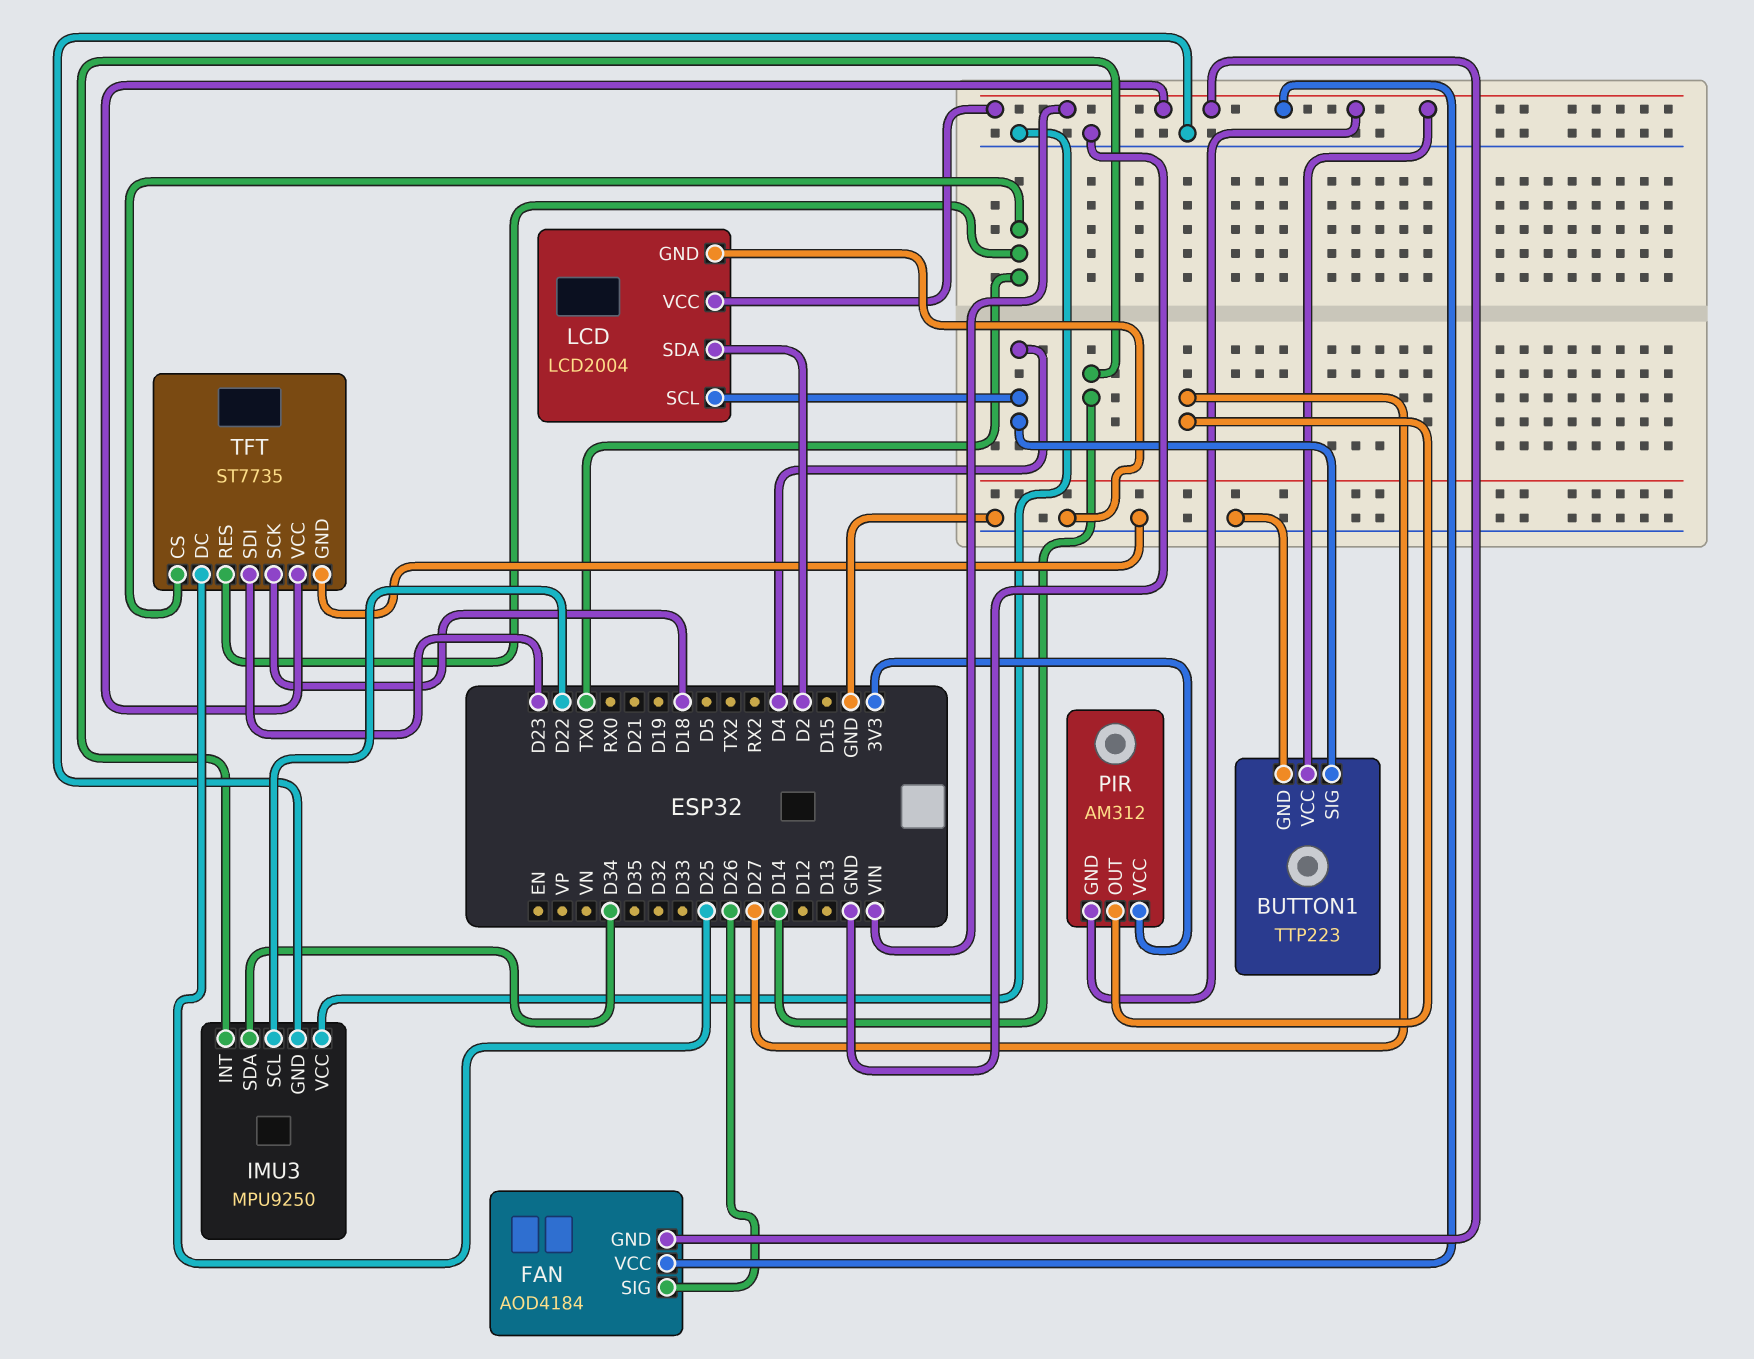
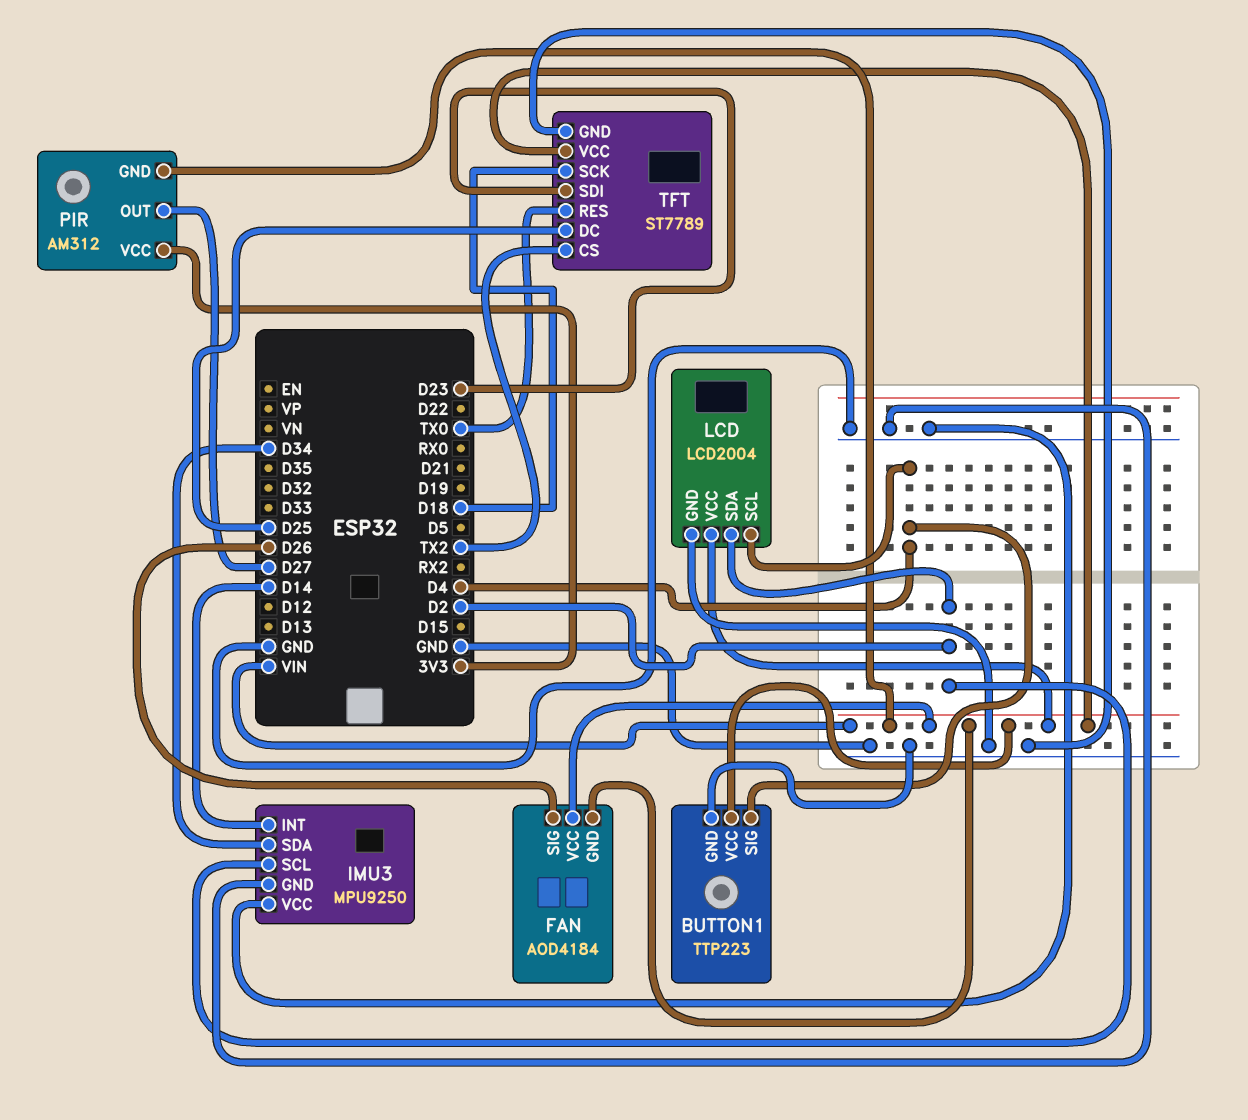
IMU3 pin SCL: D22 -> D2
TFT: ST7735 -> ST7789
TFT pin CS: TX0 -> TX2

